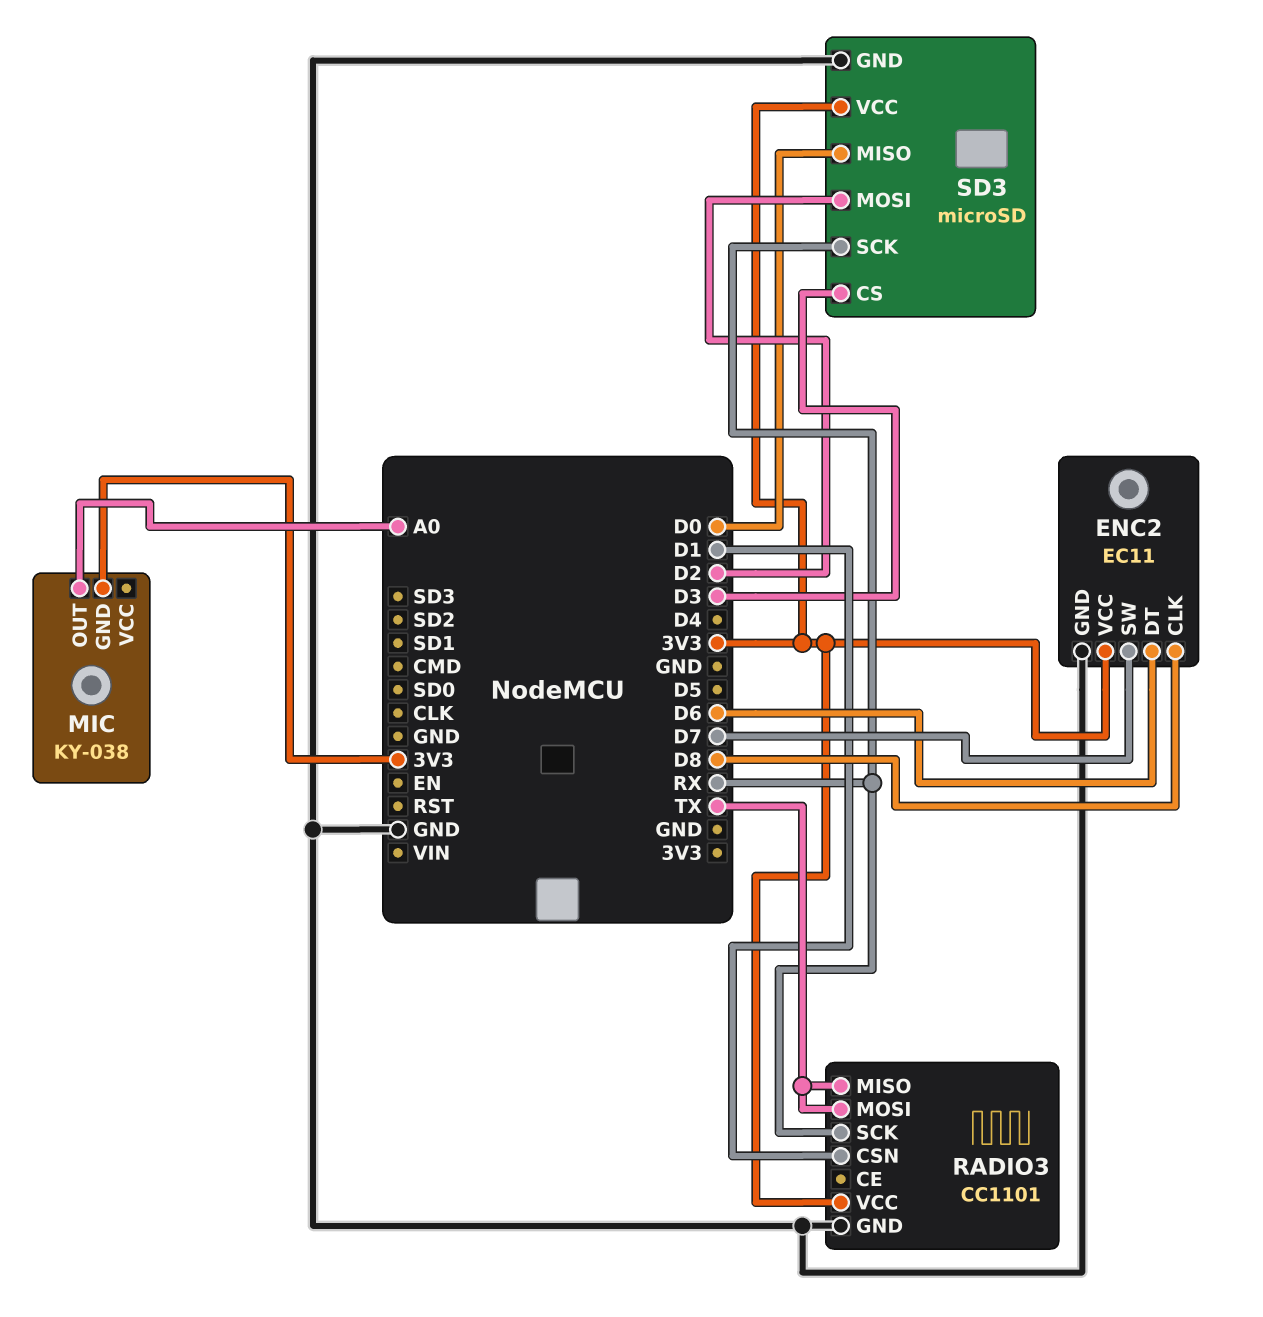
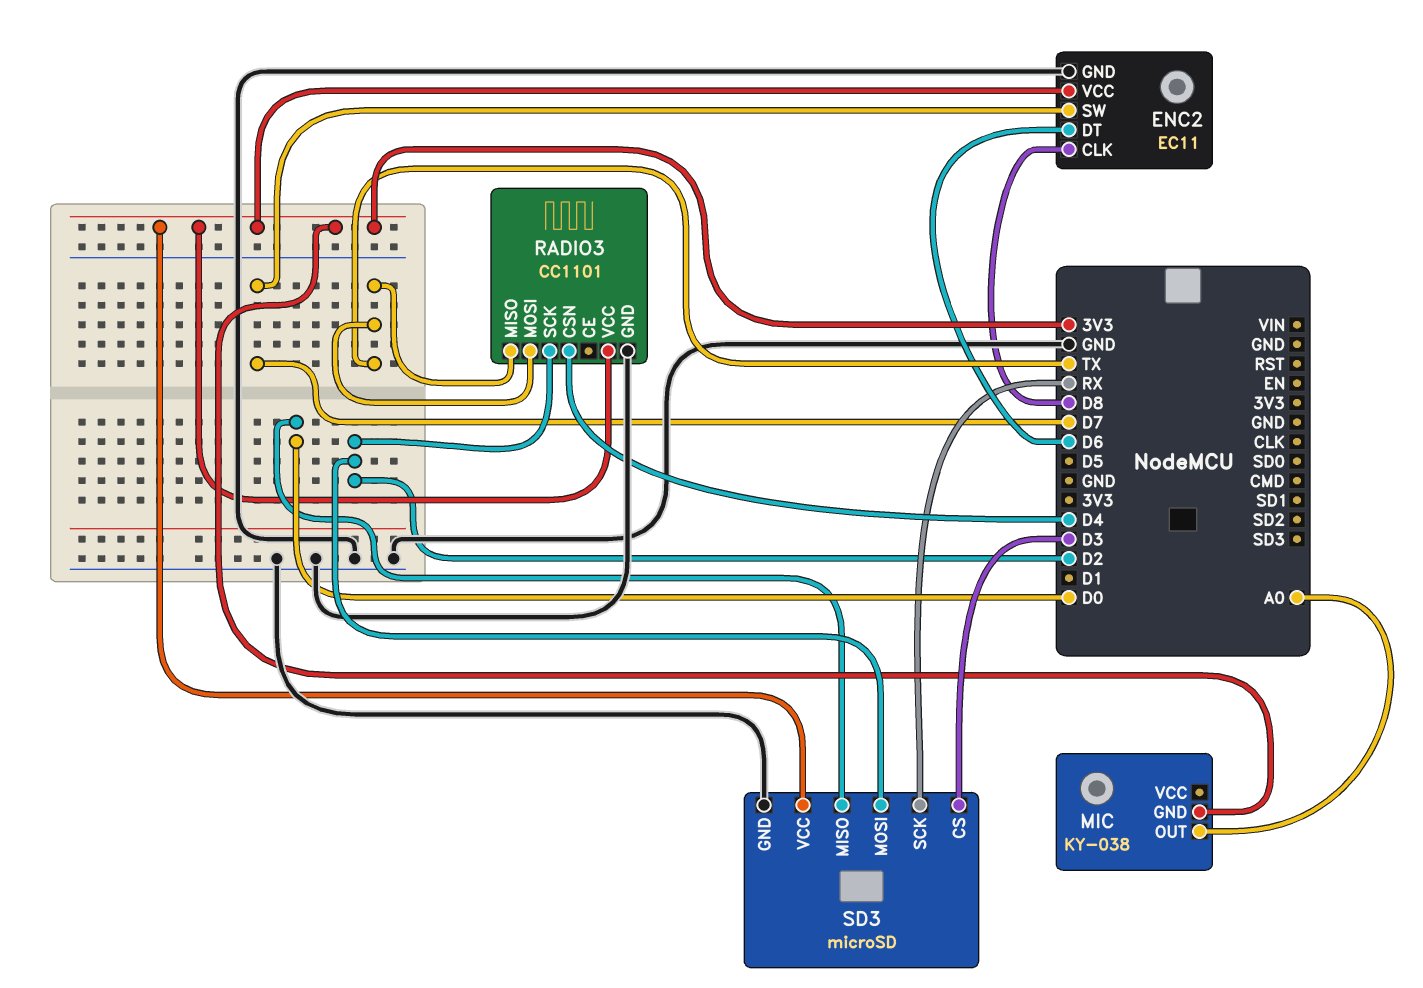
RADIO3 pin CSN: D1 -> D4
RADIO3 pin SCK: RX -> D2

